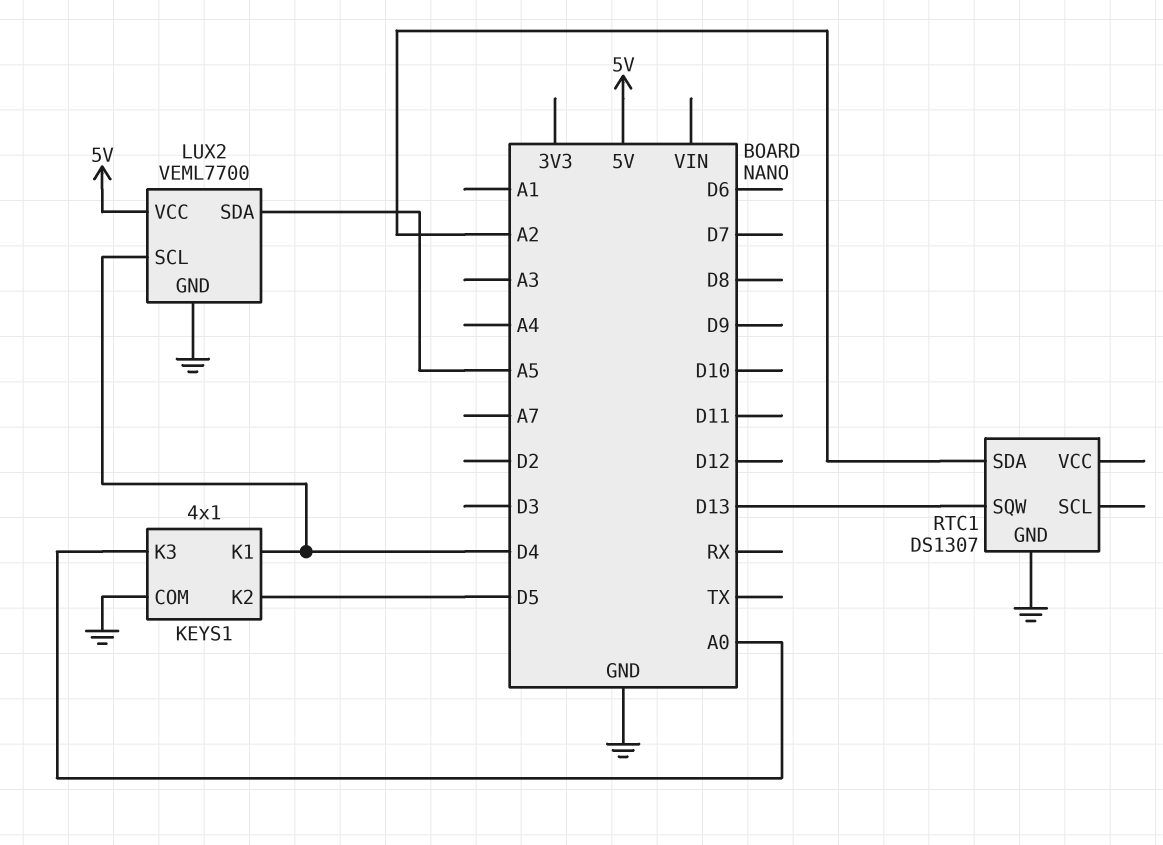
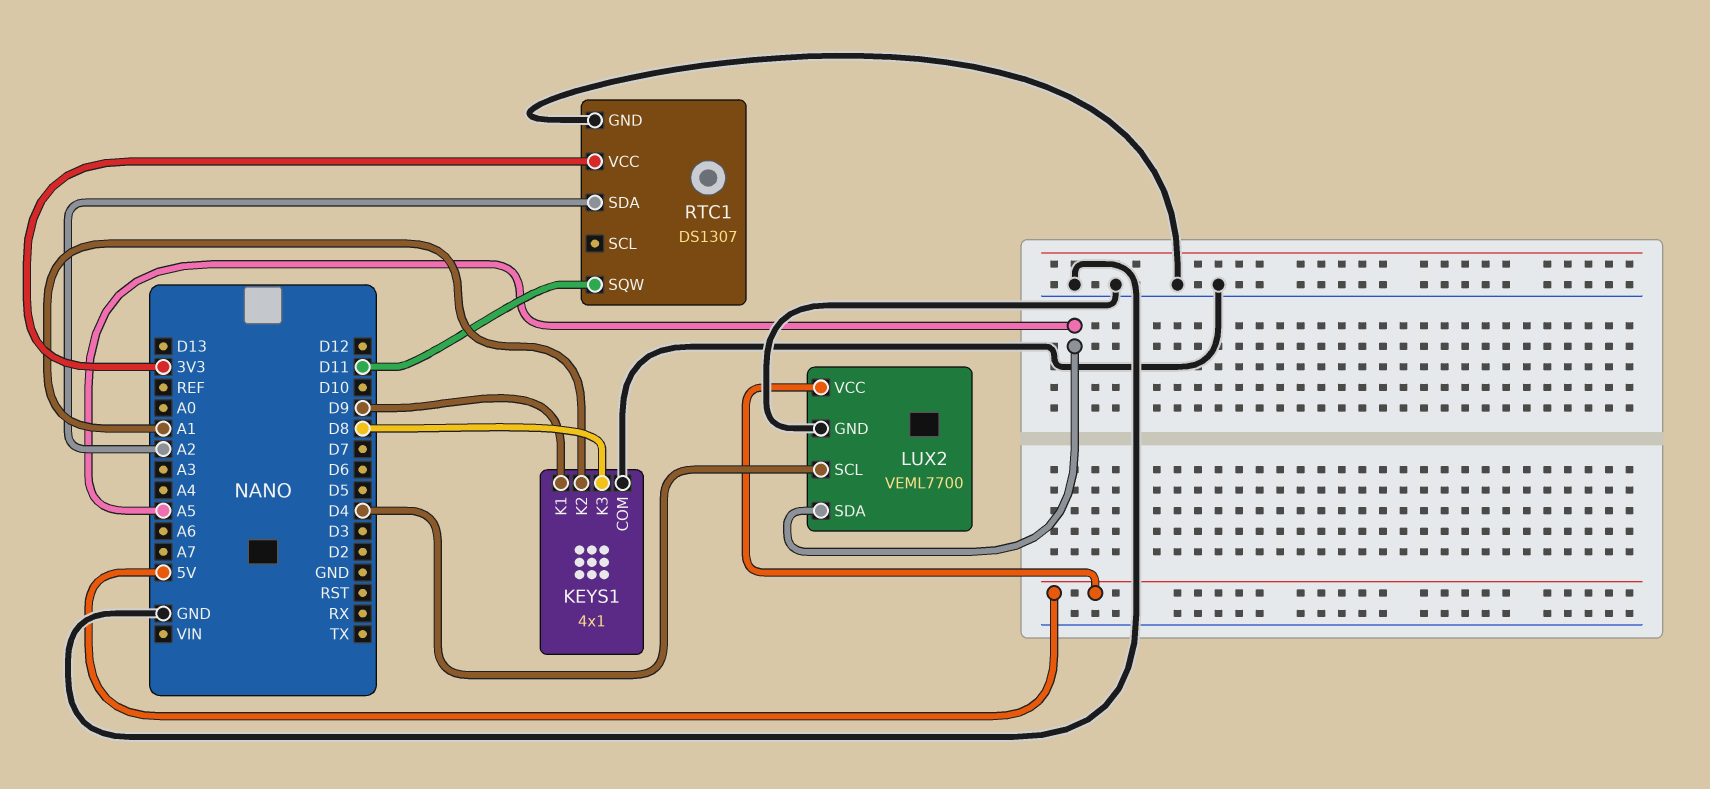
KEYS1 pin K1: D4 -> D9
KEYS1 pin K2: D5 -> A1
KEYS1 pin K3: A0 -> D8
RTC1 pin SQW: D13 -> D11
RTC1 pin VCC: none -> 3V3

